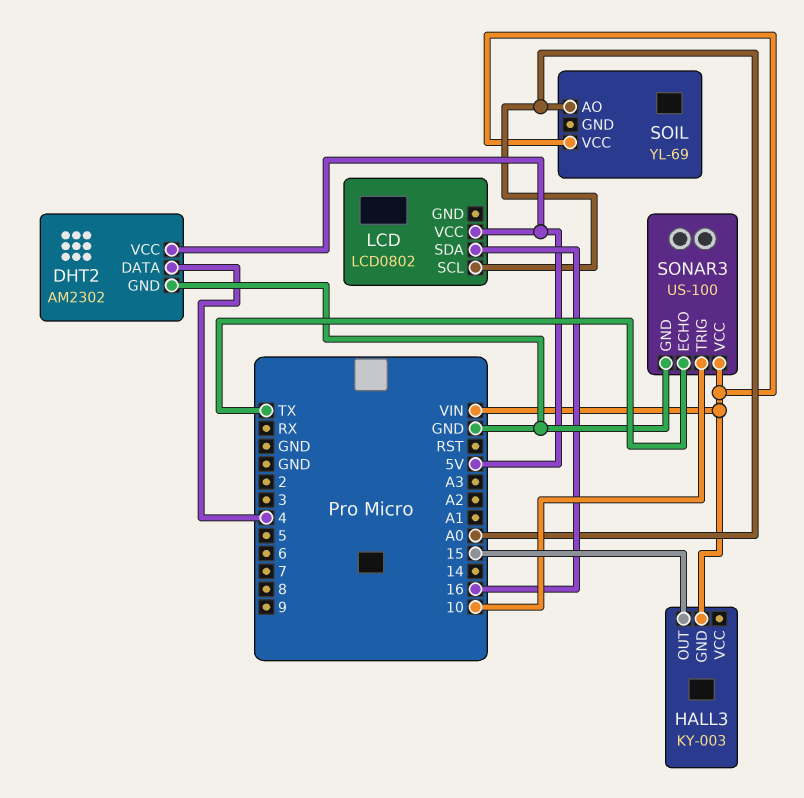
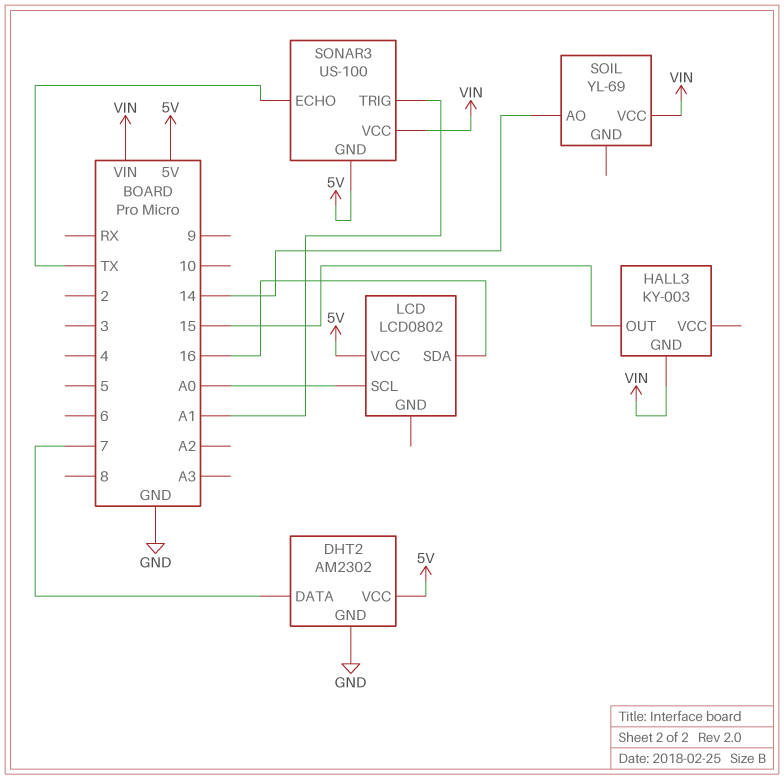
DHT2 pin DATA: 4 -> 7
SOIL pin AO: A0 -> 14
SONAR3 pin GND: GND -> 5V
SONAR3 pin TRIG: 10 -> A1

